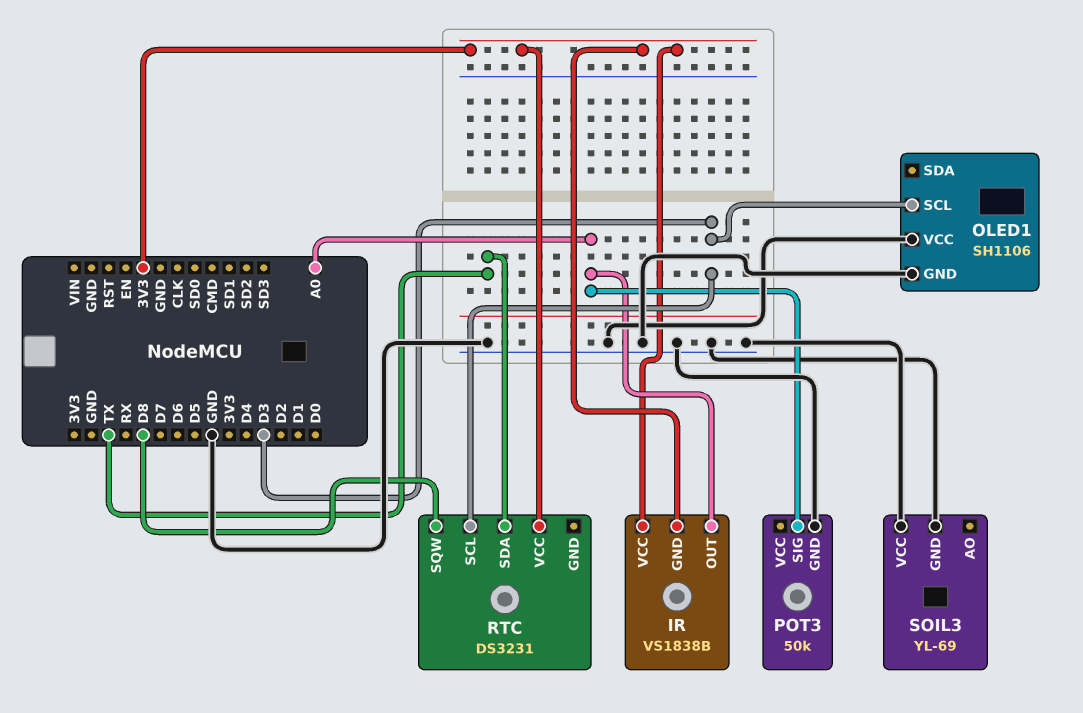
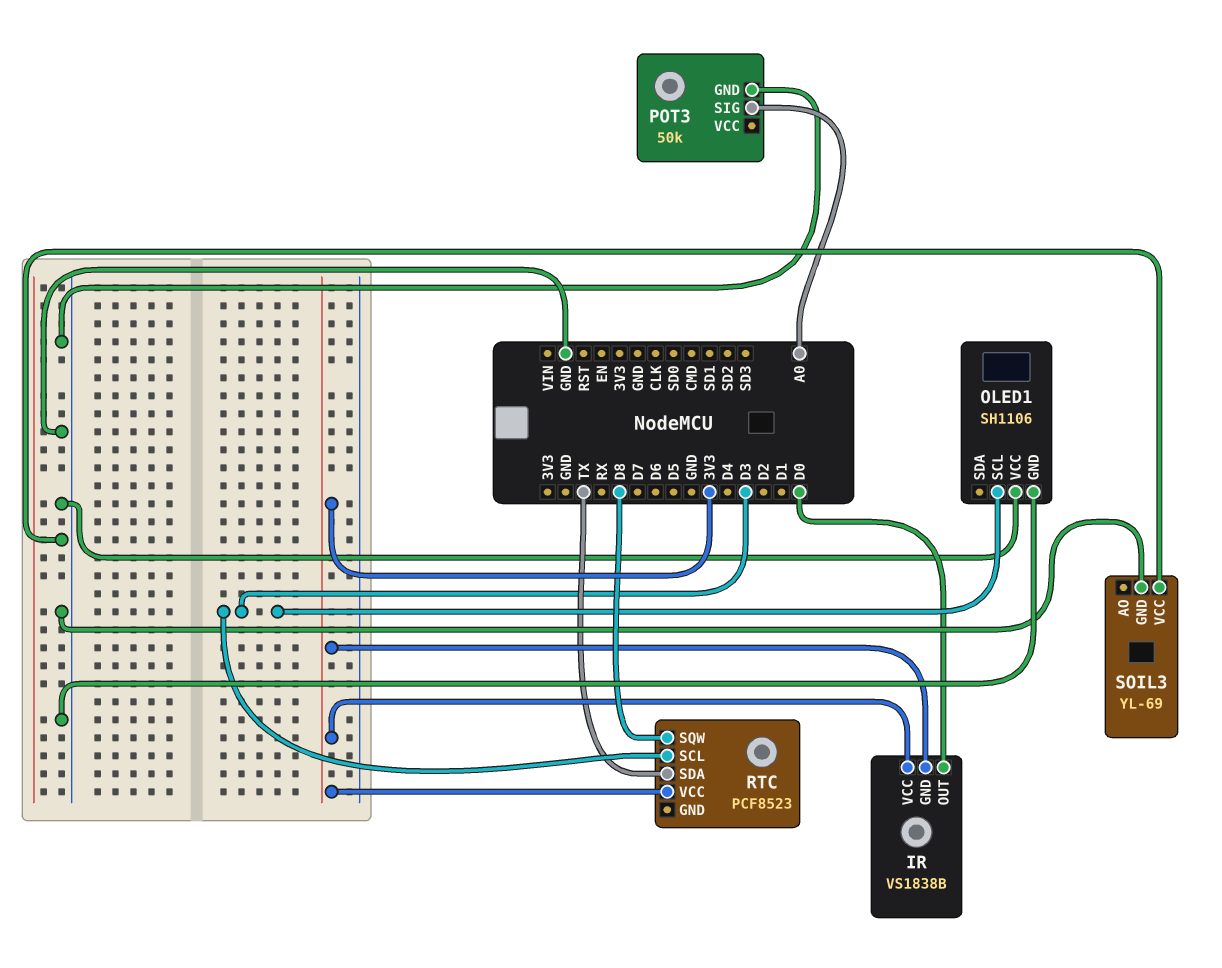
IR pin OUT: A0 -> D0
RTC: DS3231 -> PCF8523

